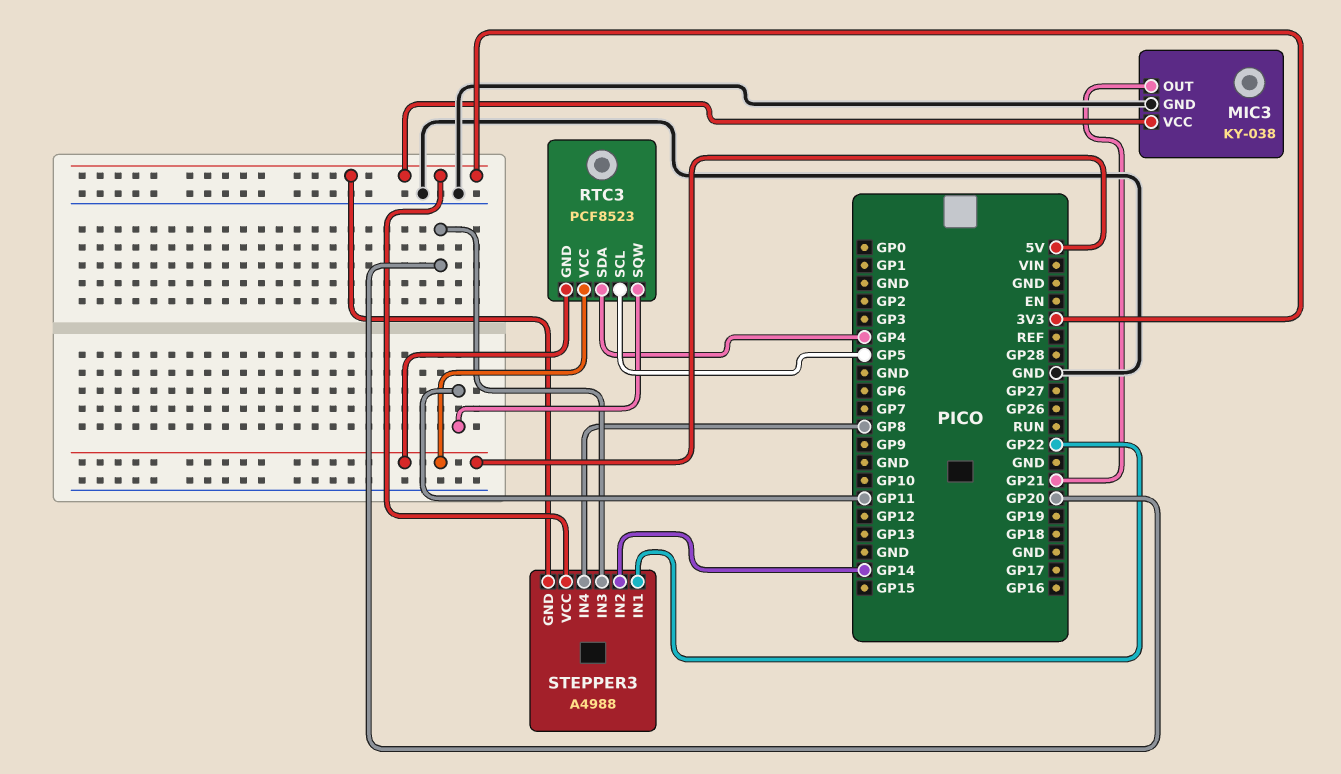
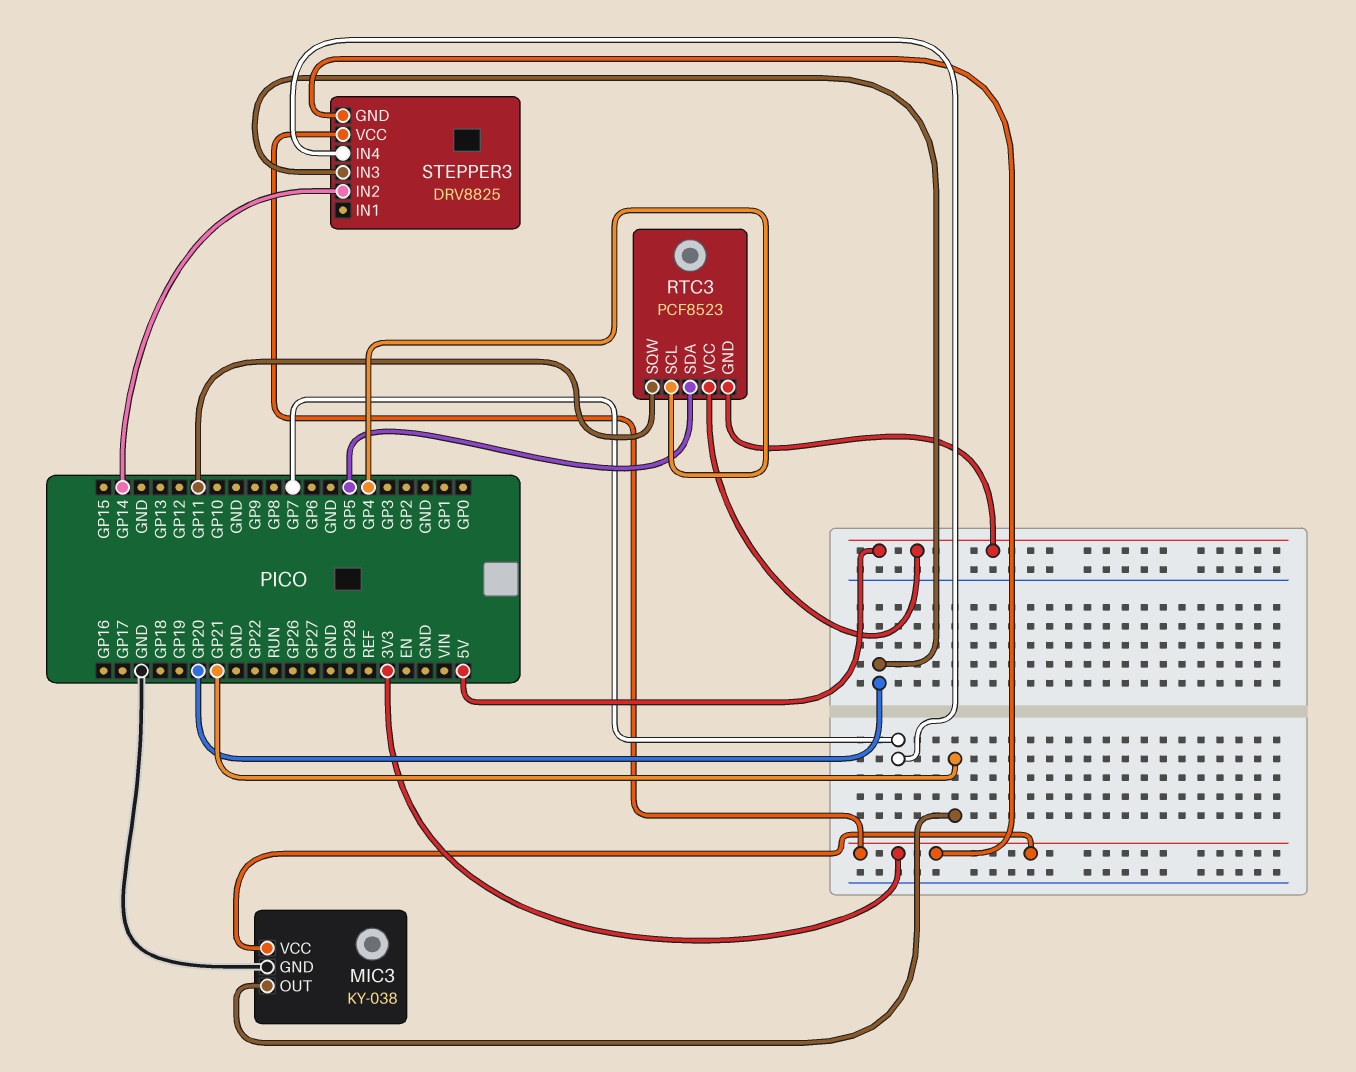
RTC3 pin SCL: GP5 -> GP4
RTC3 pin SDA: GP4 -> GP5
STEPPER3: A4988 -> DRV8825
STEPPER3 pin IN1: GP22 -> none
STEPPER3 pin IN4: GP8 -> GP7

